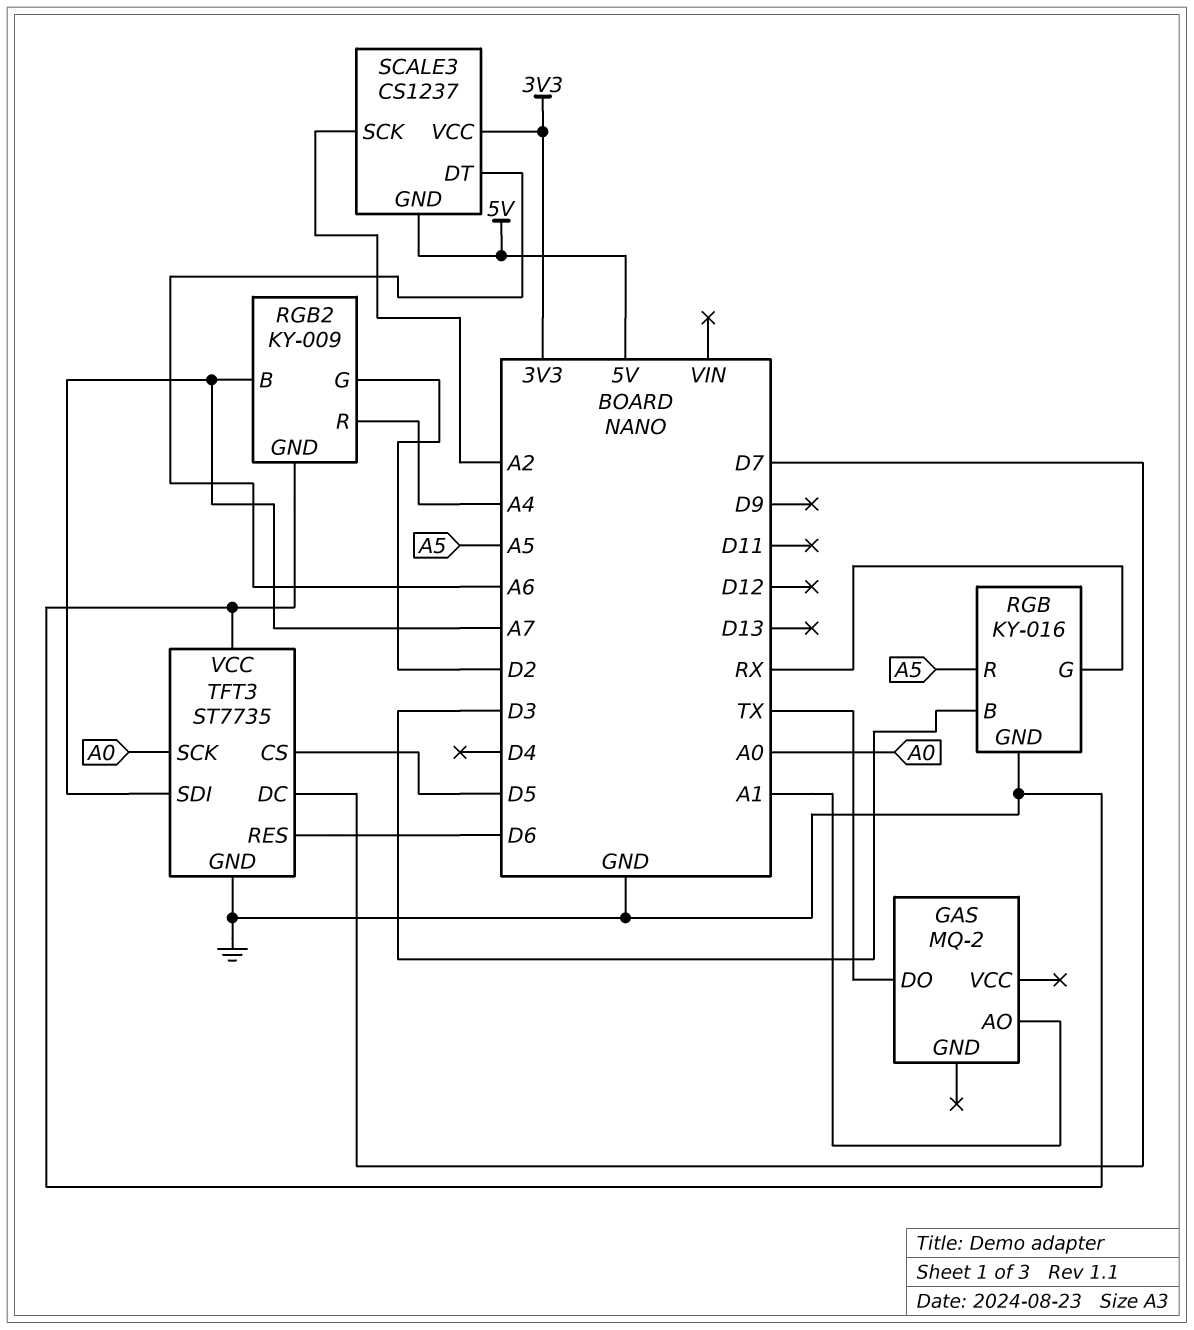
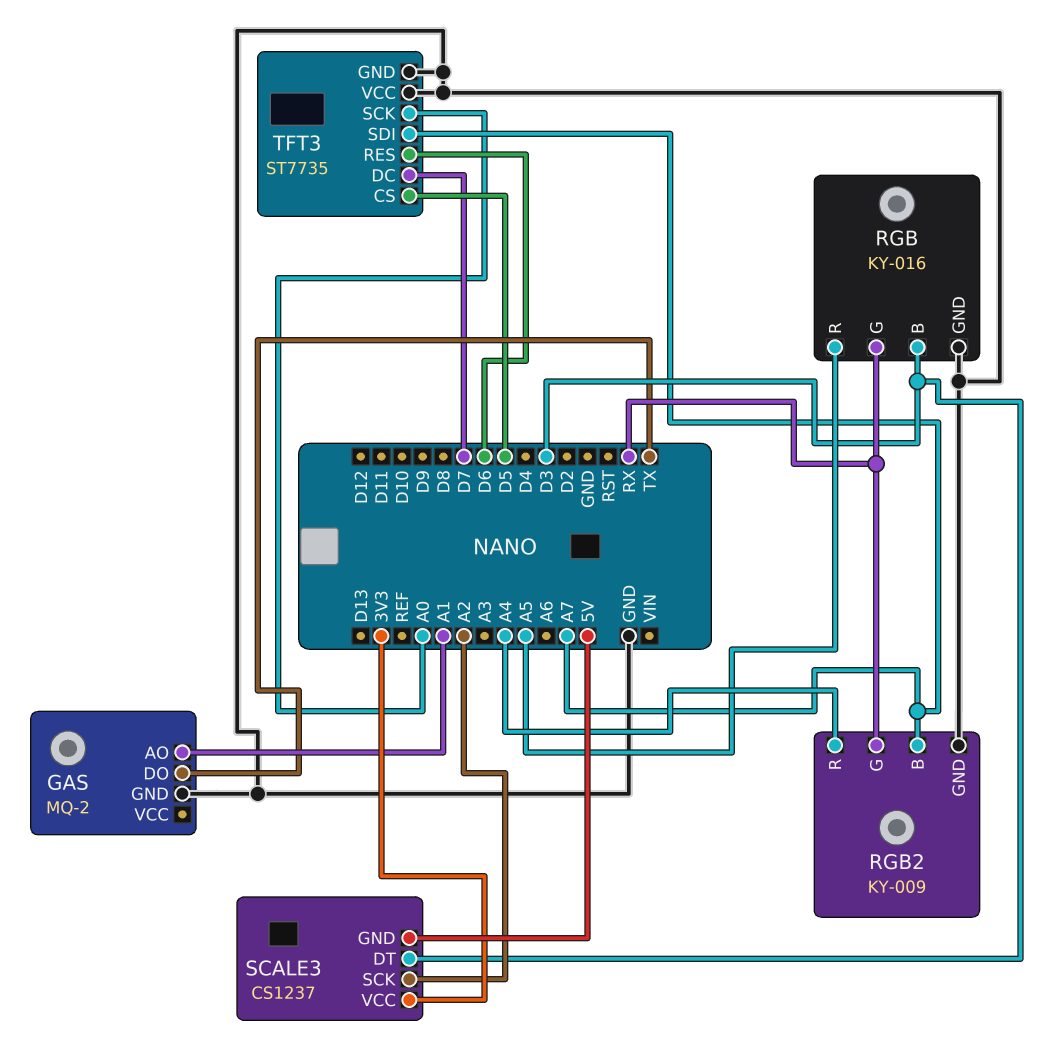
GAS pin GND: none -> GND
RGB2 pin G: D2 -> RX
SCALE3 pin DT: A6 -> D3

